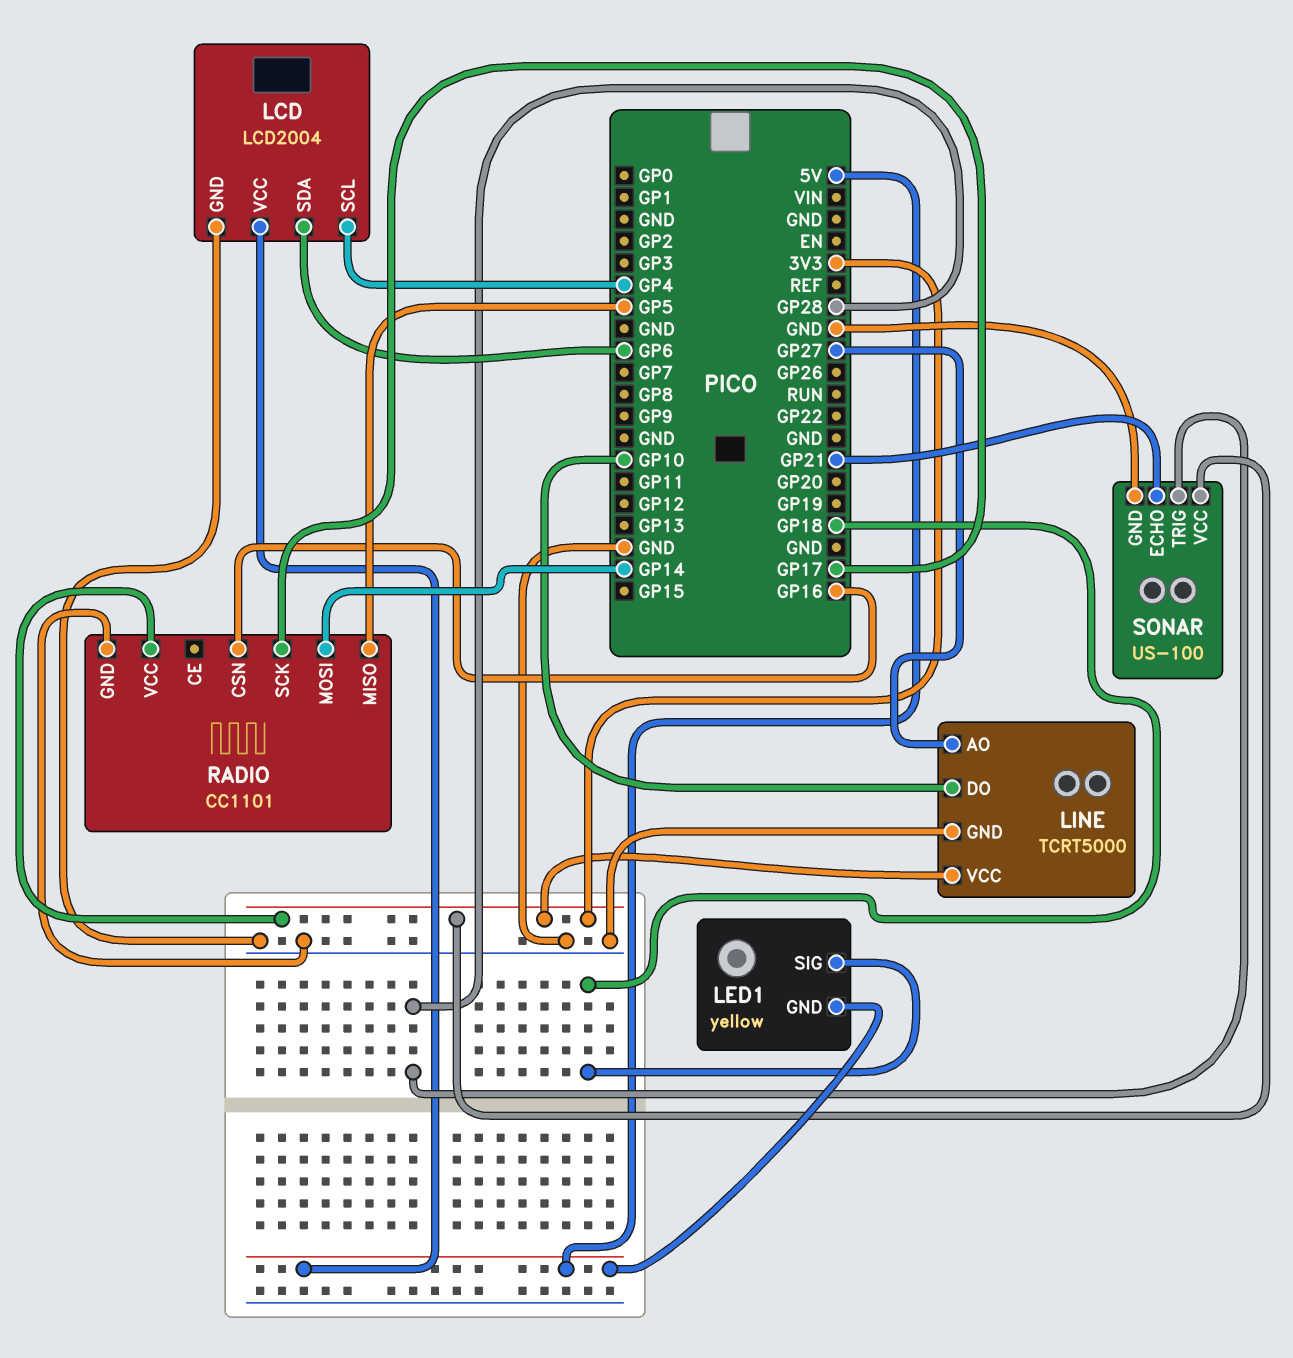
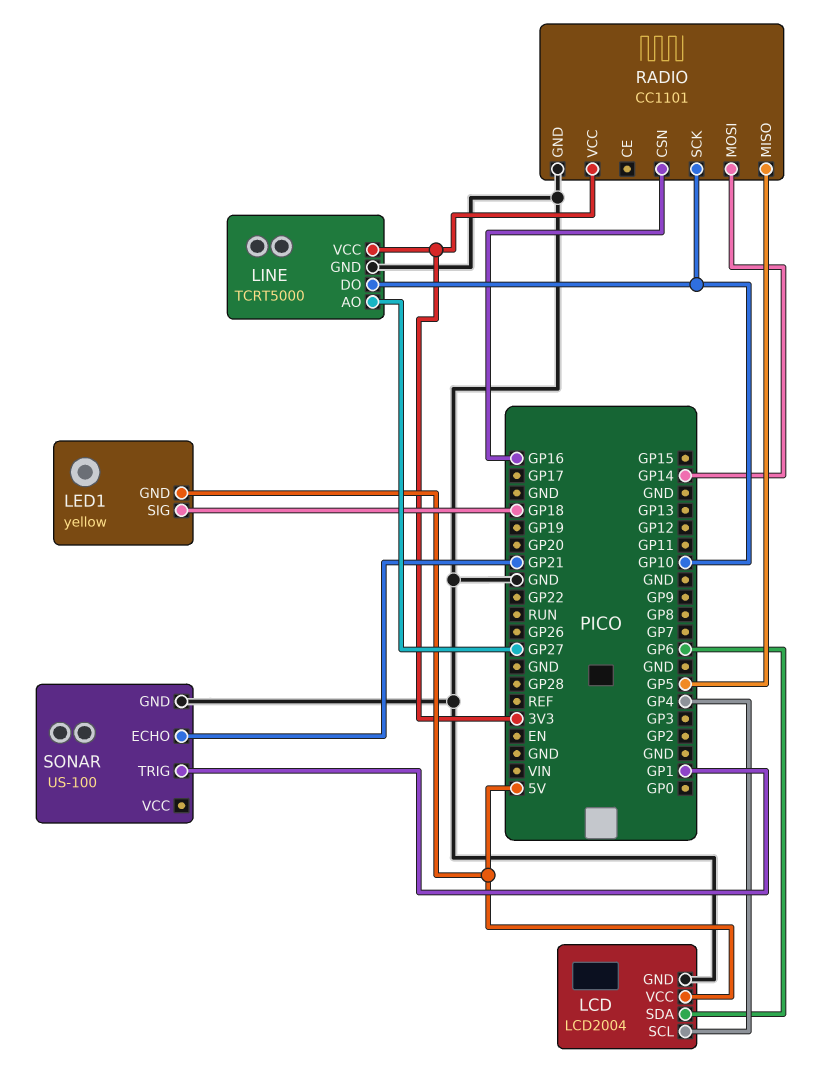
RADIO pin SCK: GP17 -> GP10
SONAR pin TRIG: GP28 -> GP1
SONAR pin VCC: 3V3 -> none

